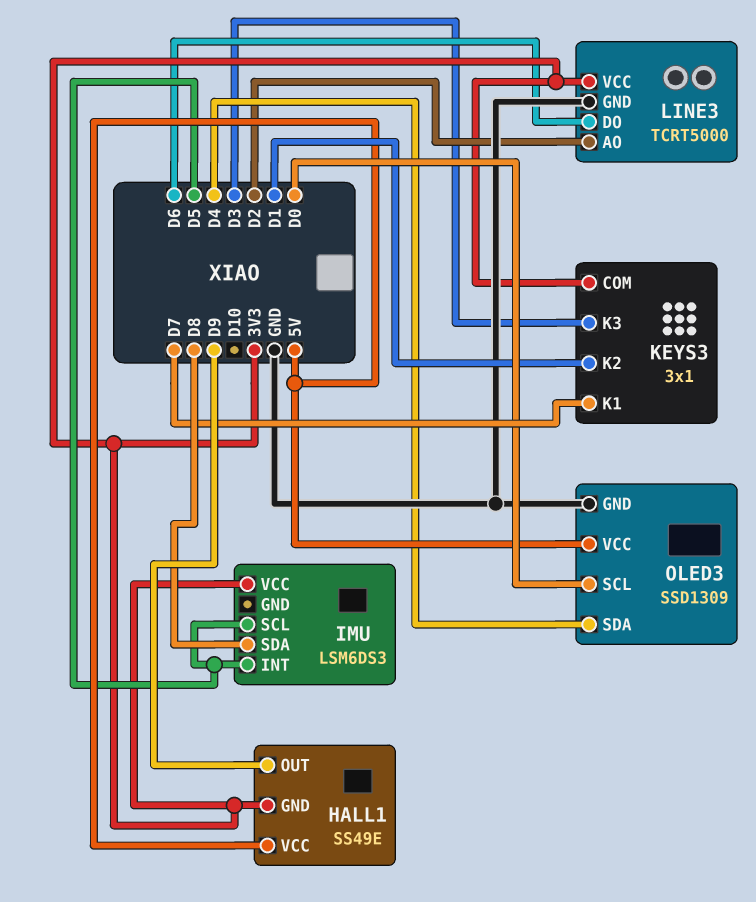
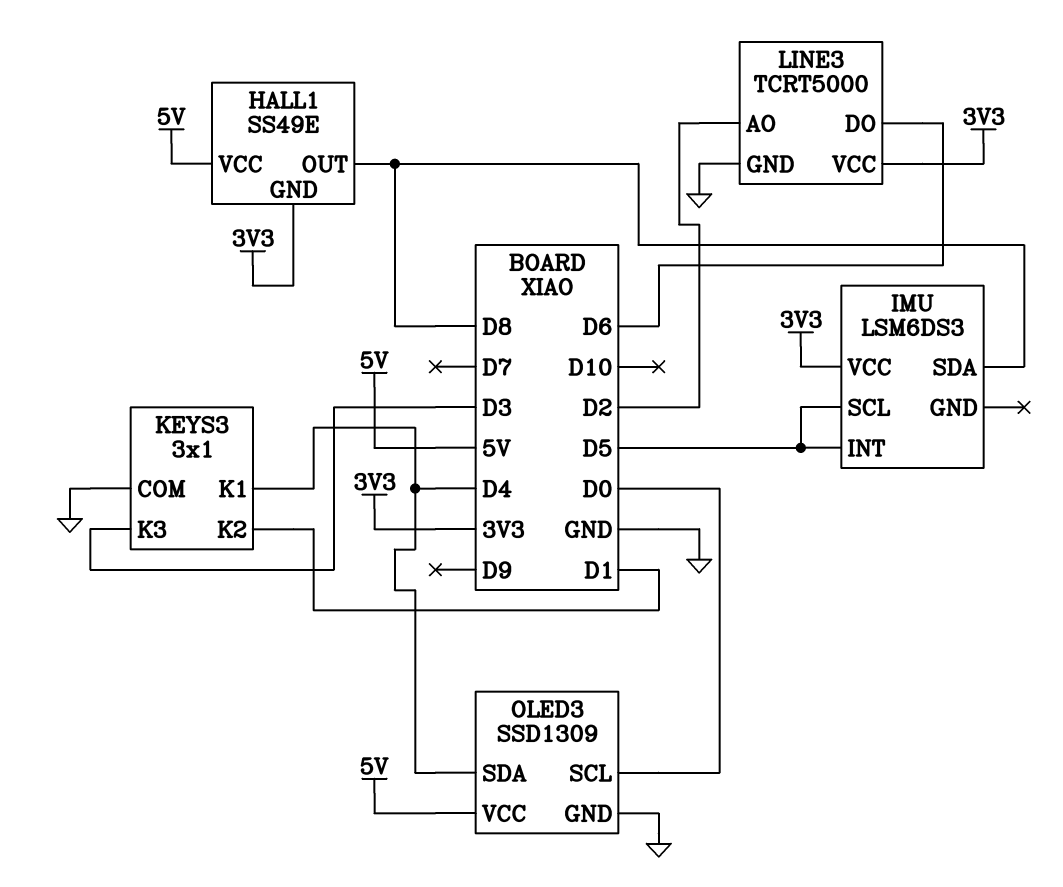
HALL1 pin OUT: D9 -> D8
KEYS3 pin COM: 3V3 -> GND
KEYS3 pin K1: D7 -> D4

